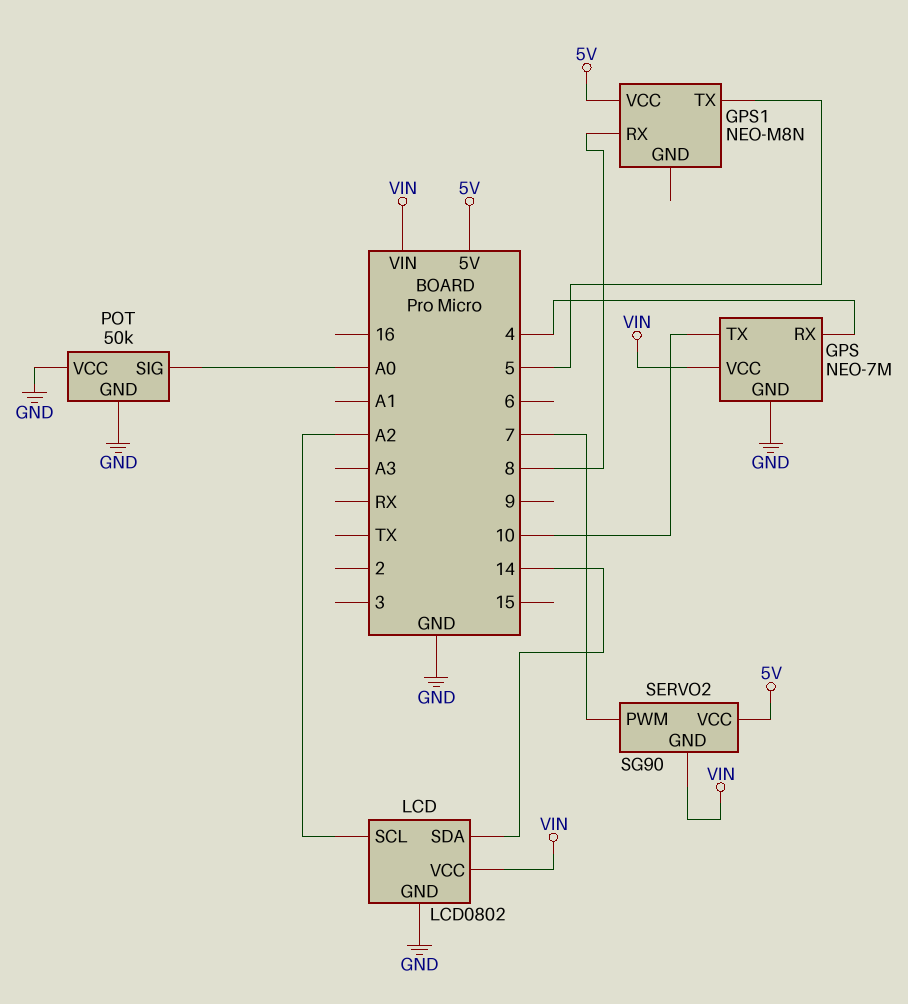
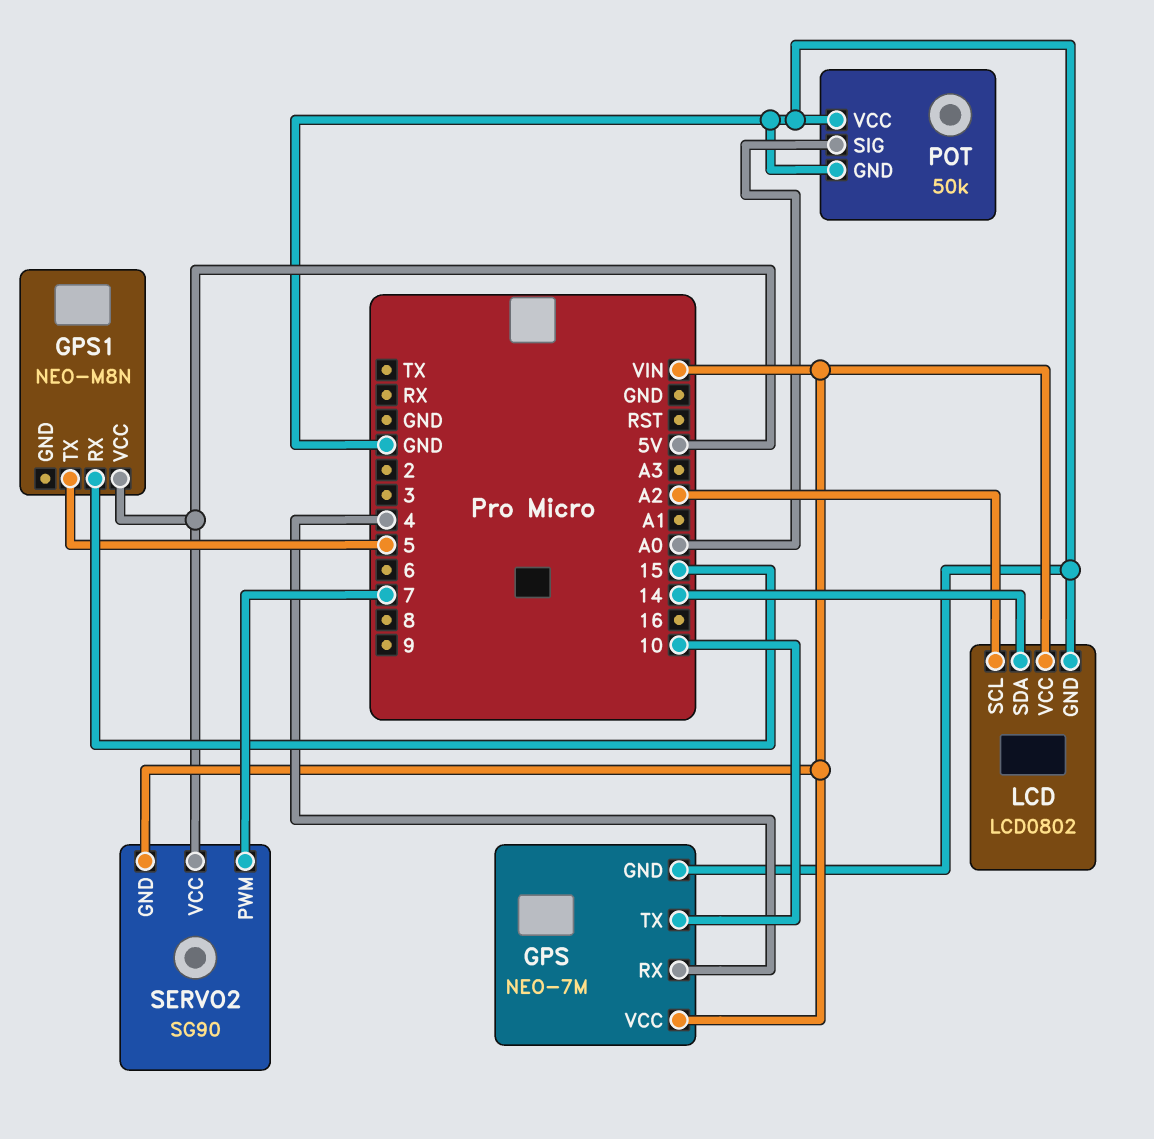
GPS1 pin RX: 8 -> 15

